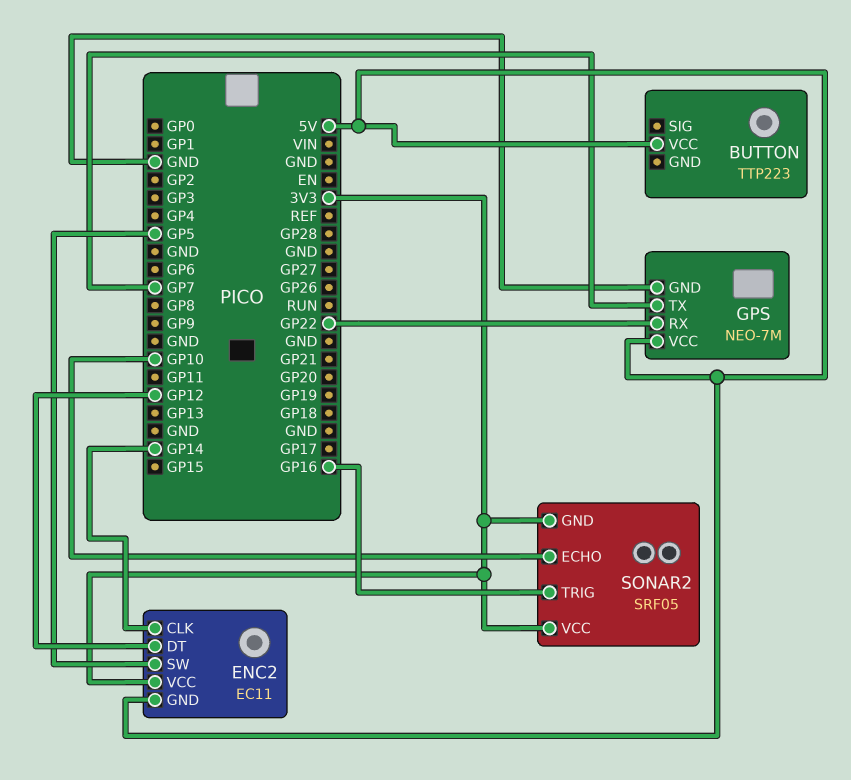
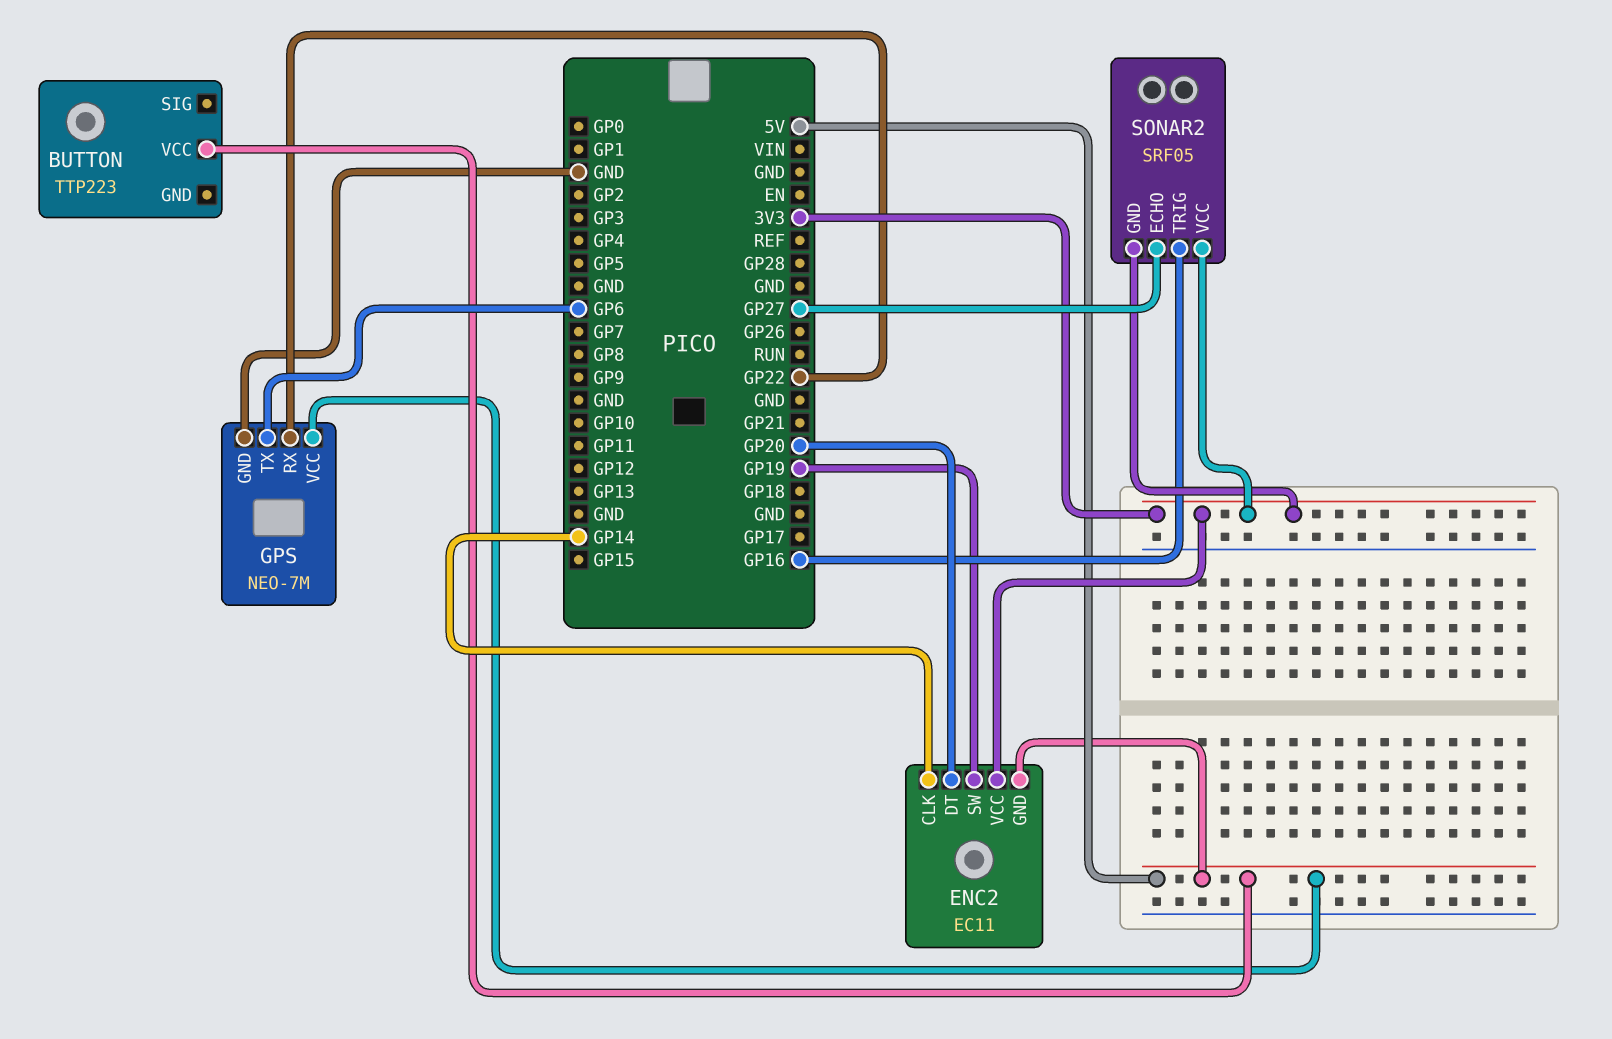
ENC2 pin DT: GP12 -> GP20
ENC2 pin SW: GP5 -> GP19
GPS pin TX: GP7 -> GP6
SONAR2 pin ECHO: GP10 -> GP27

